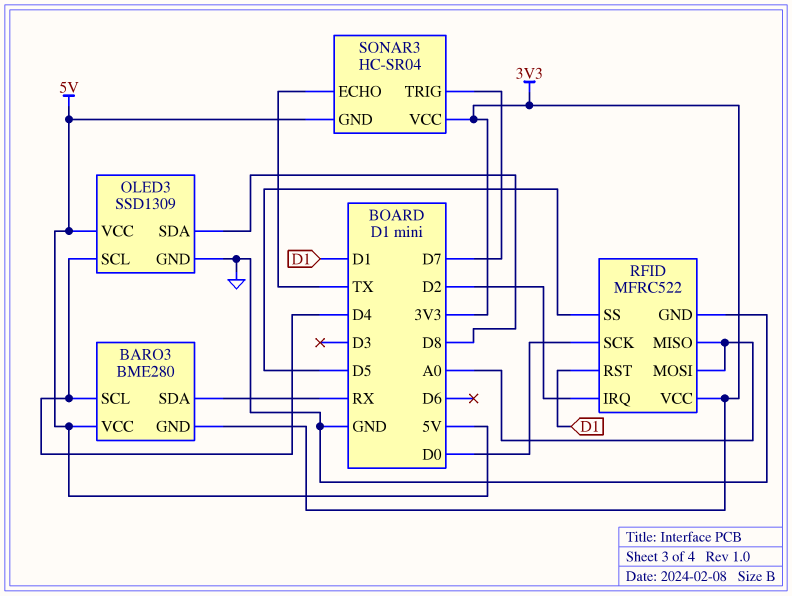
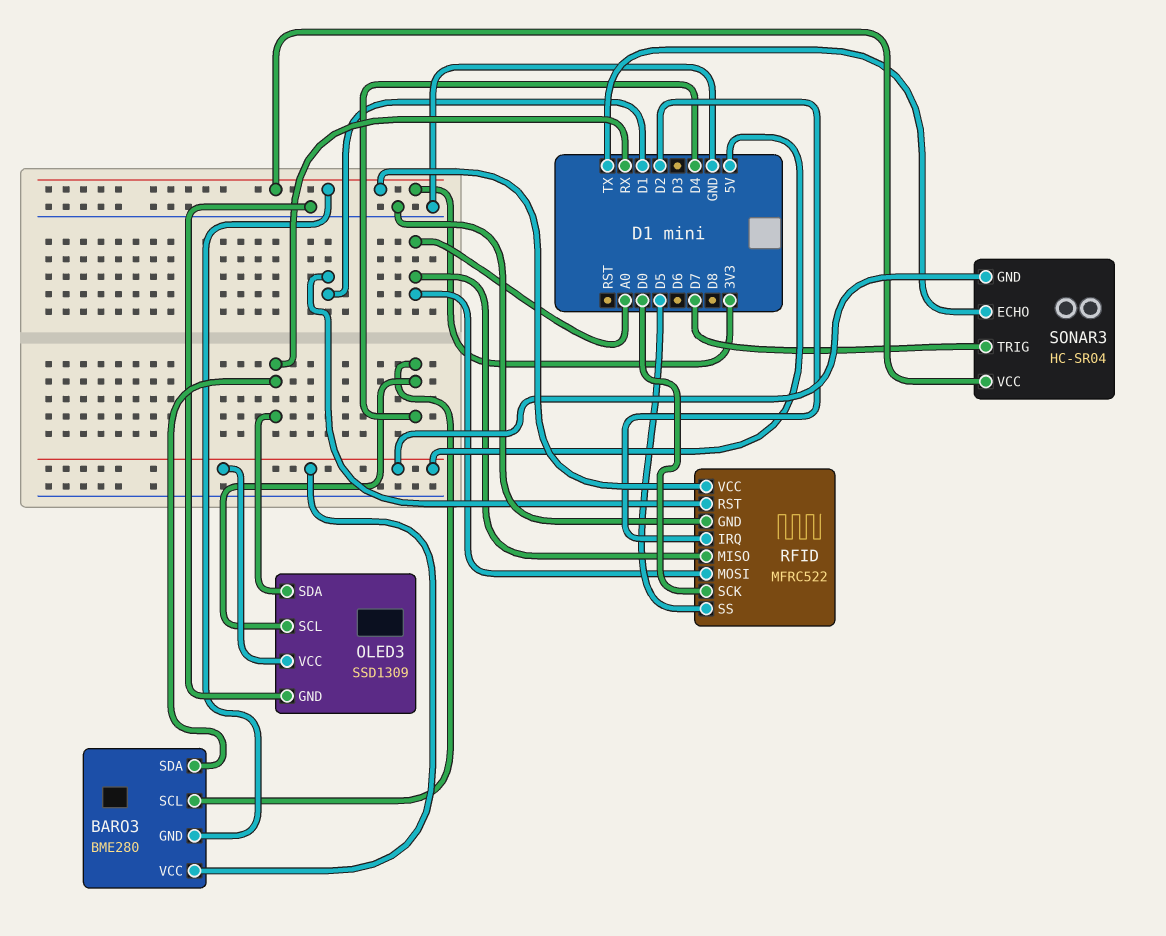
OLED3 pin SDA: D8 -> RX

